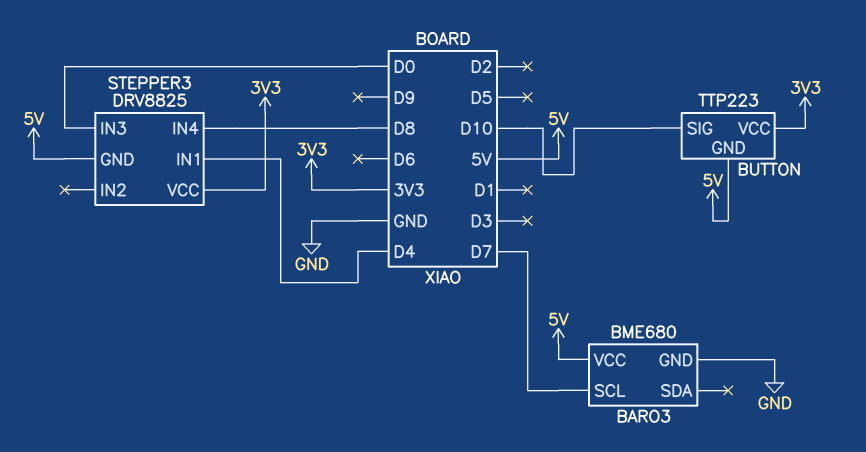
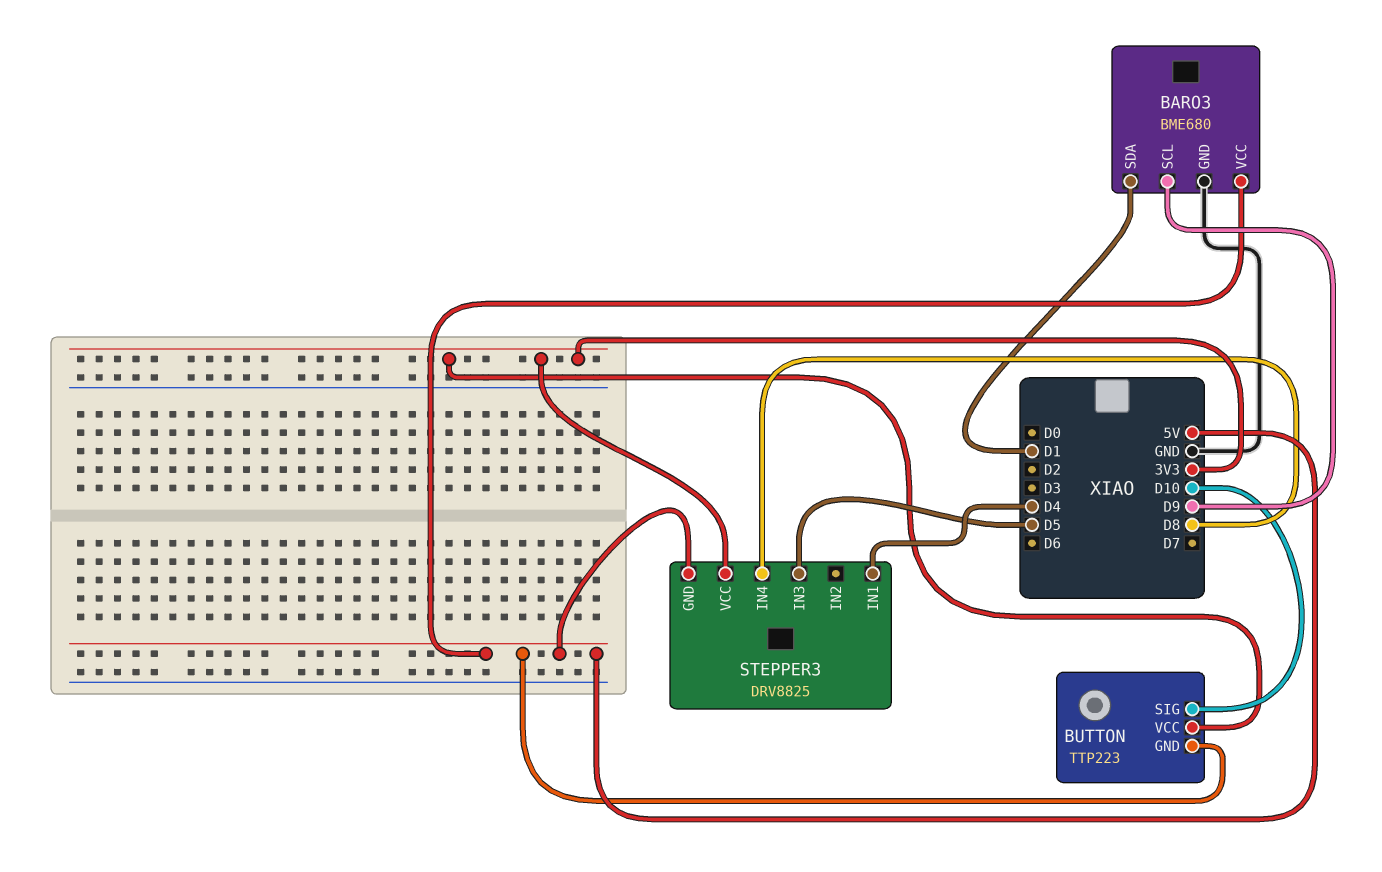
BARO3 pin SCL: D7 -> D9
BARO3 pin SDA: none -> D1
STEPPER3 pin IN3: D0 -> D5

